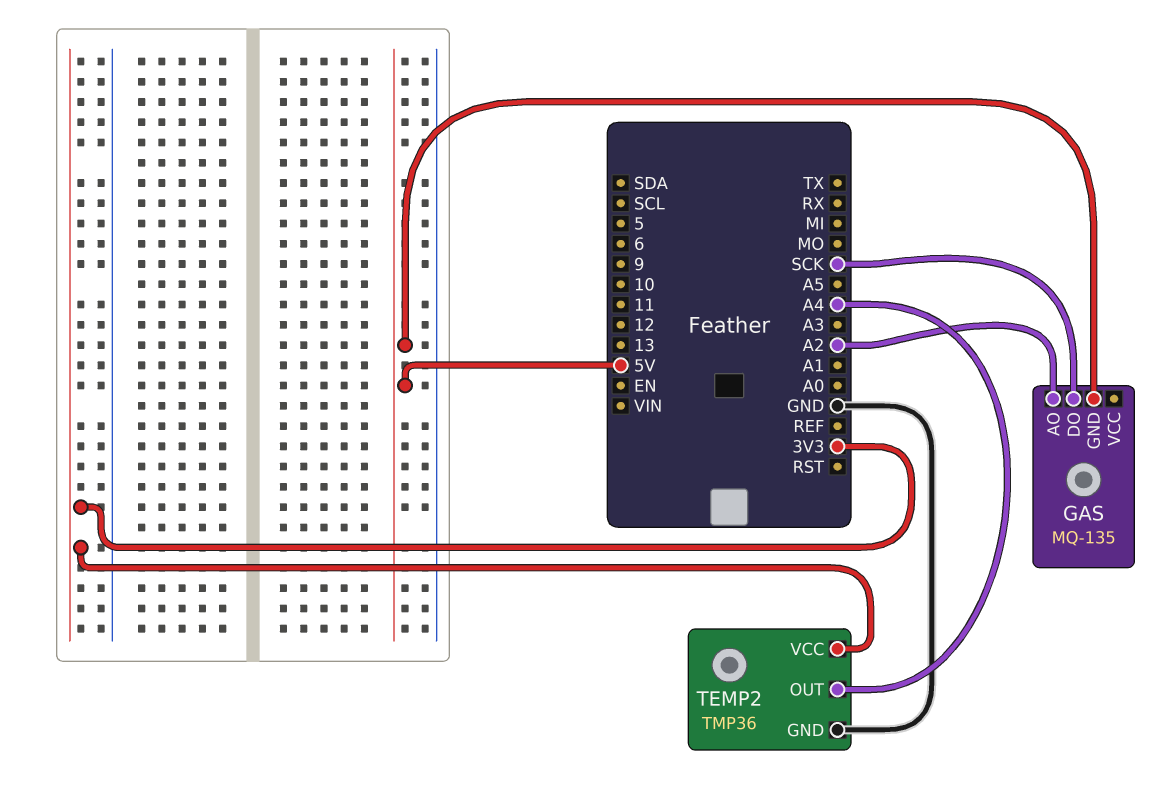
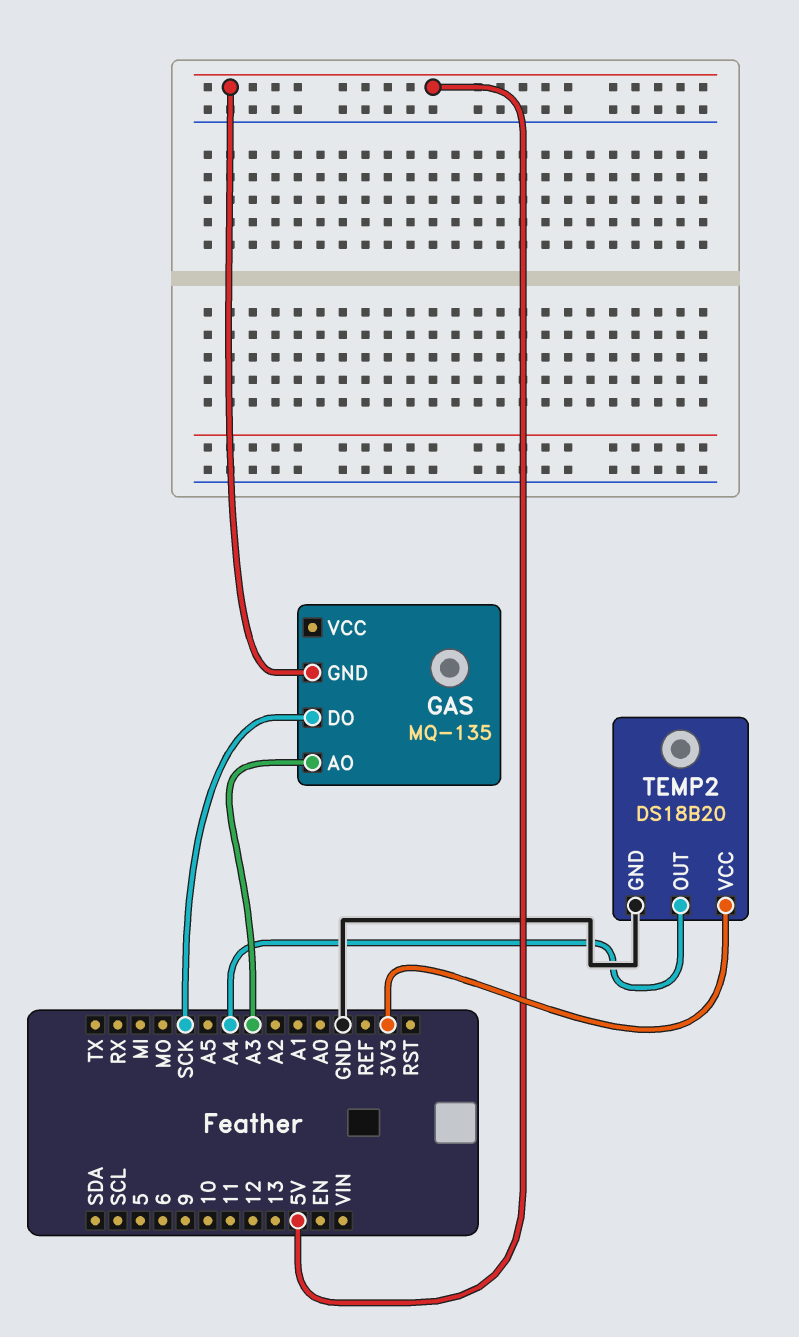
GAS pin AO: A2 -> A3
TEMP2: TMP36 -> DS18B20

